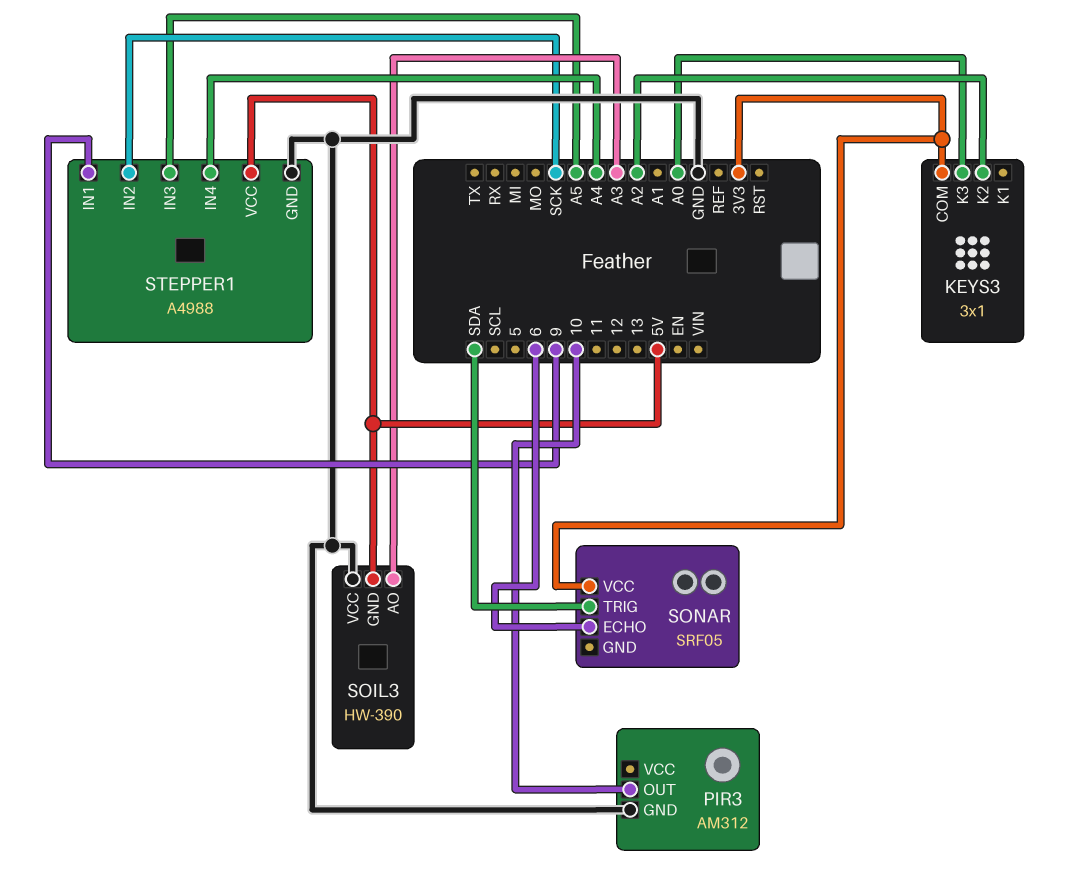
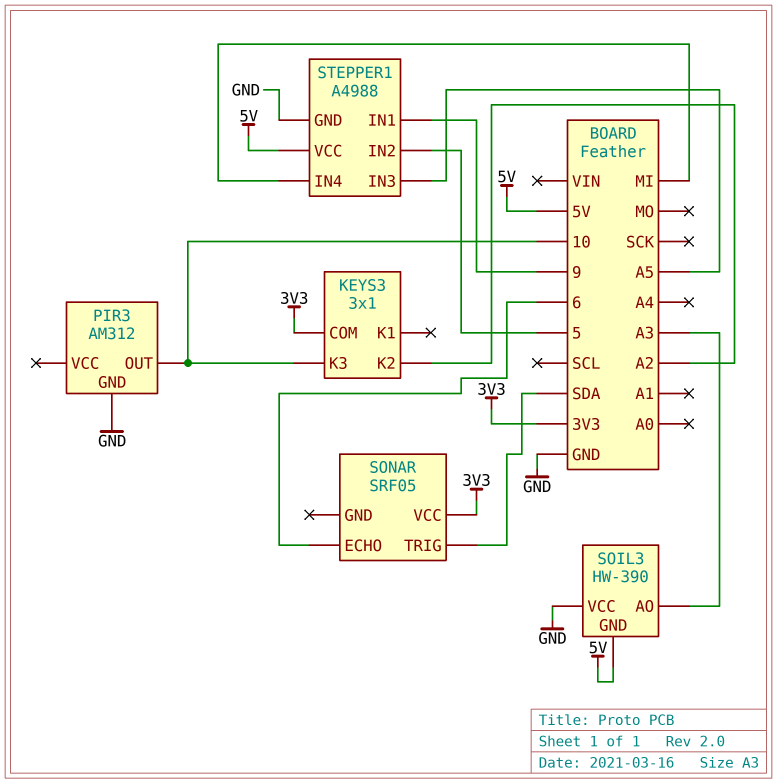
KEYS3 pin K3: A0 -> 10
STEPPER1 pin IN2: SCK -> 5
STEPPER1 pin IN4: A4 -> MI

